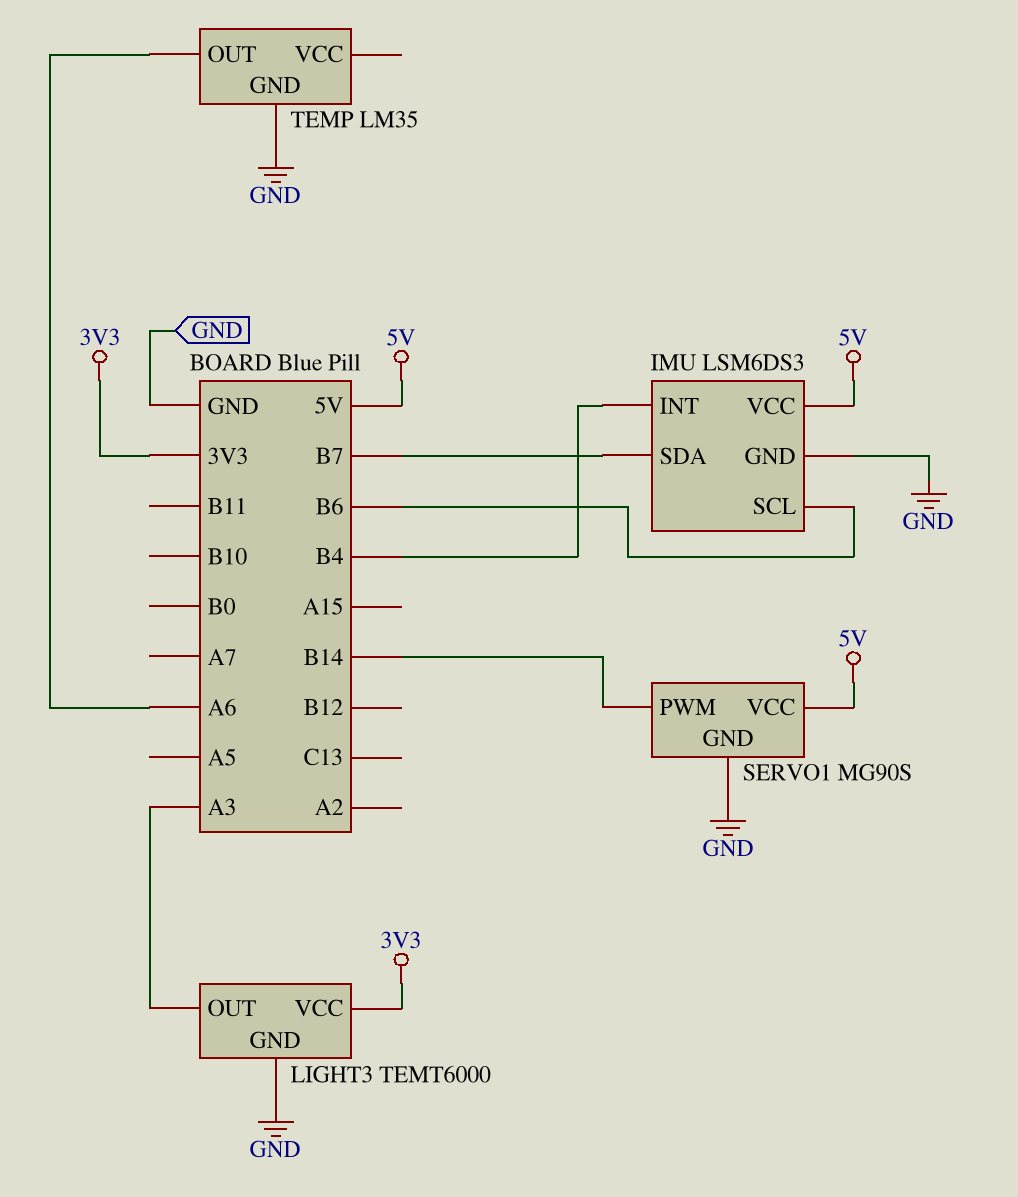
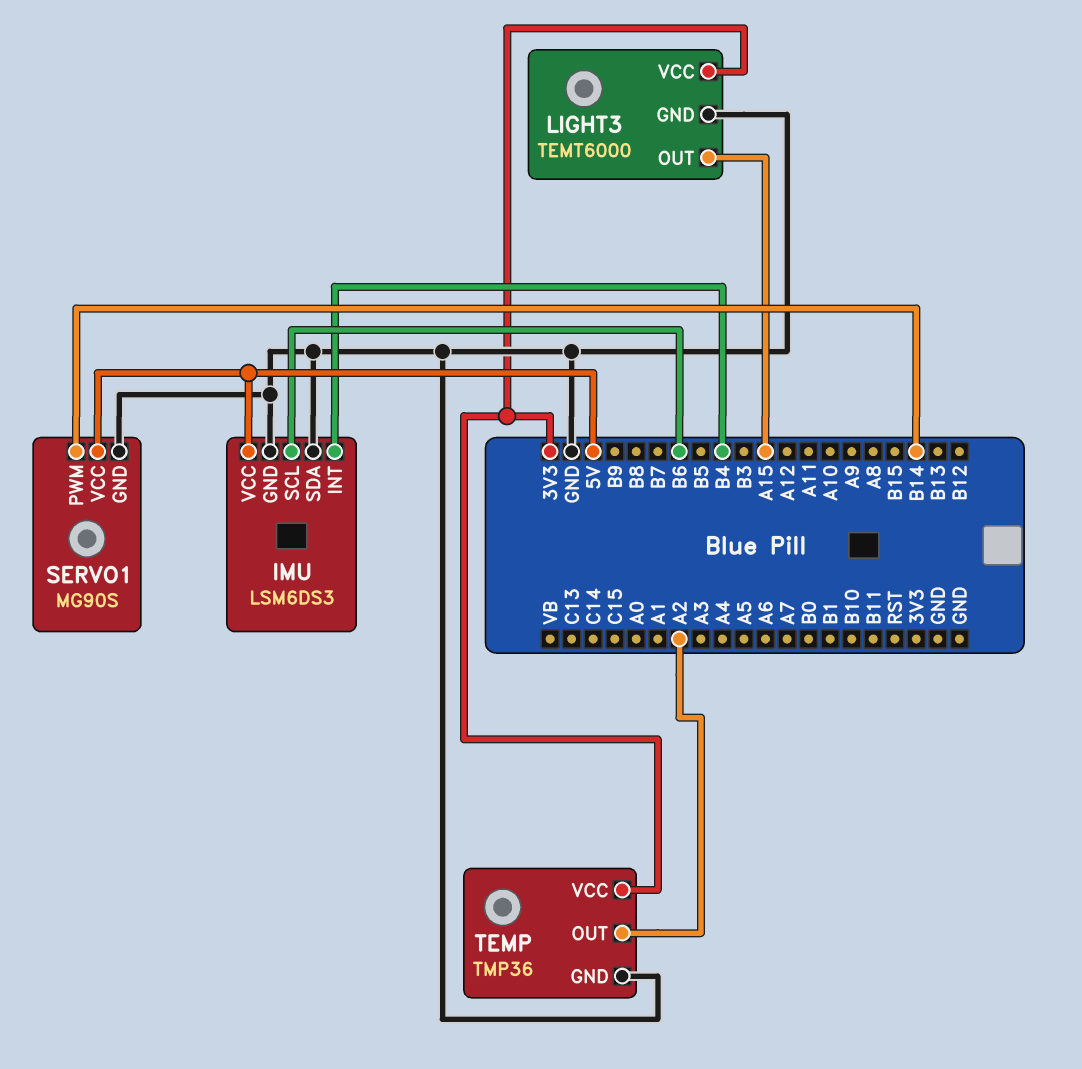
IMU pin SDA: B7 -> GND
LIGHT3 pin OUT: A3 -> A15
TEMP: LM35 -> TMP36
TEMP pin OUT: A6 -> A2
TEMP pin VCC: none -> 3V3

